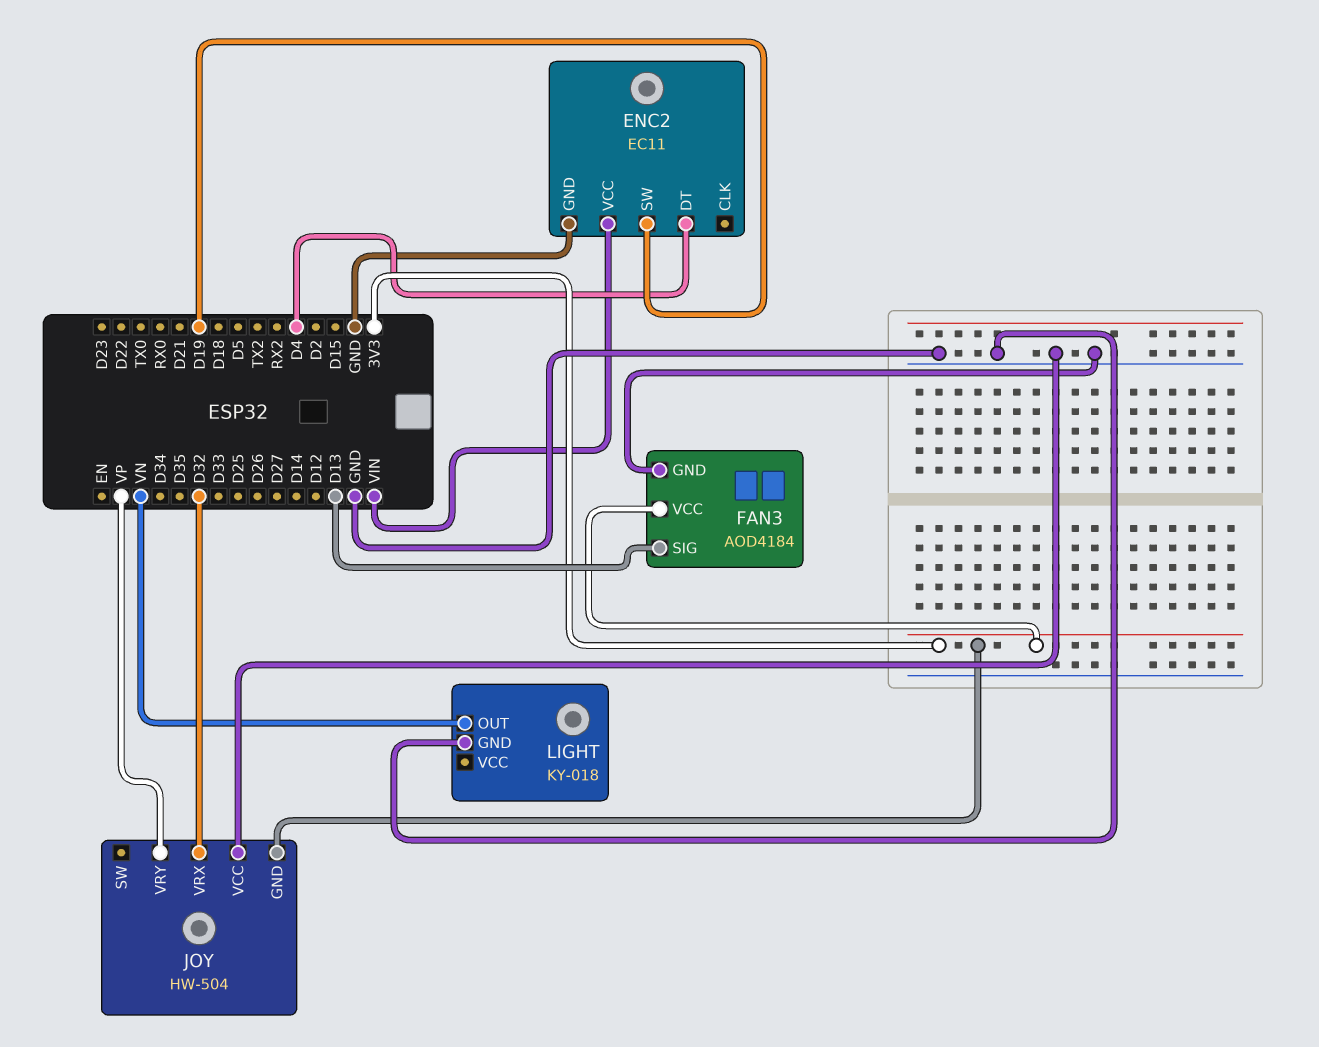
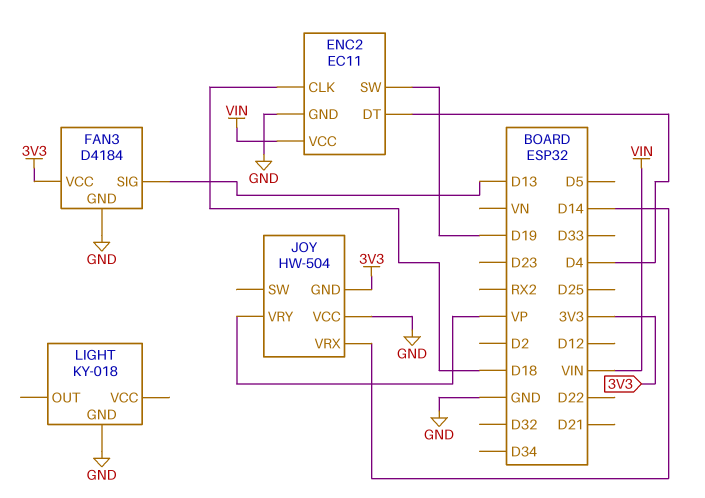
ENC2 pin CLK: none -> D18
FAN3: AOD4184 -> D4184
JOY pin VRX: D32 -> D14
LIGHT pin OUT: VN -> none

